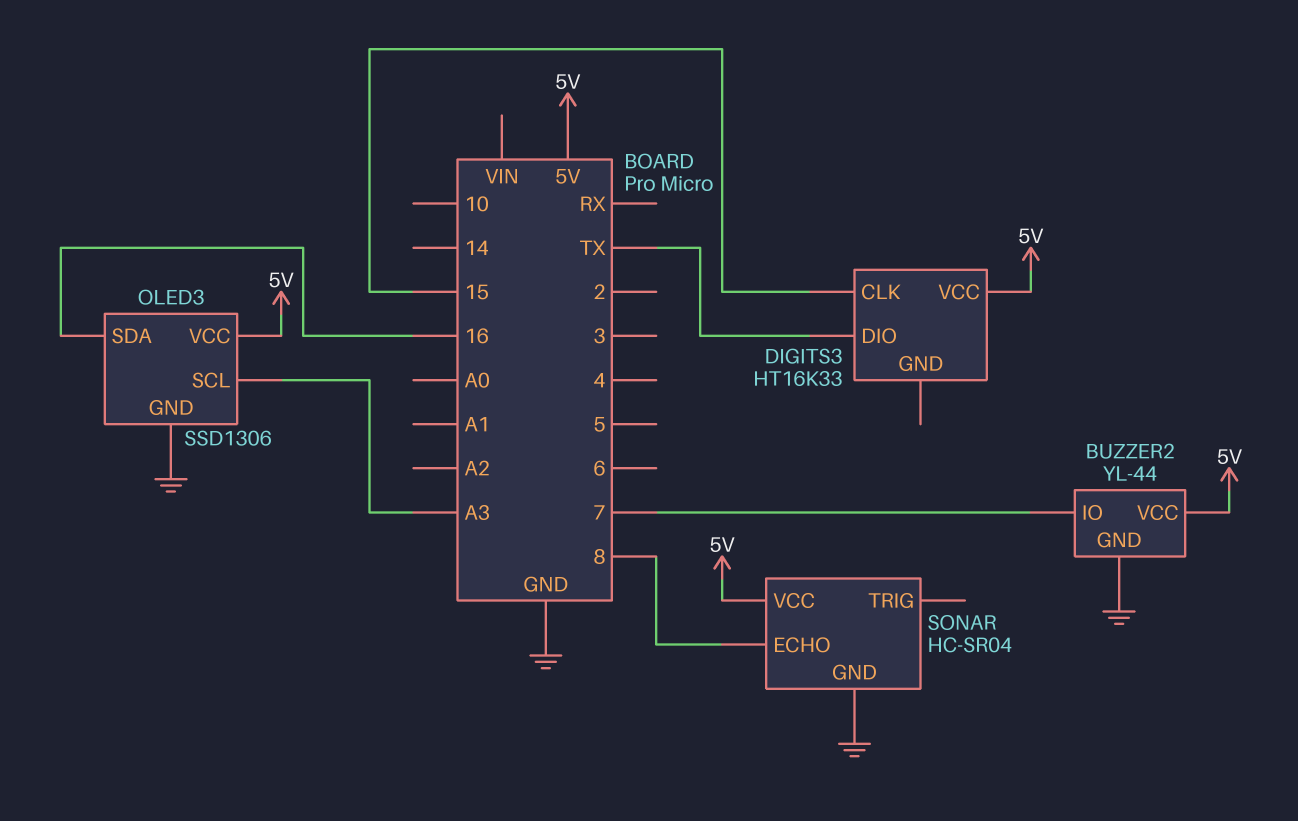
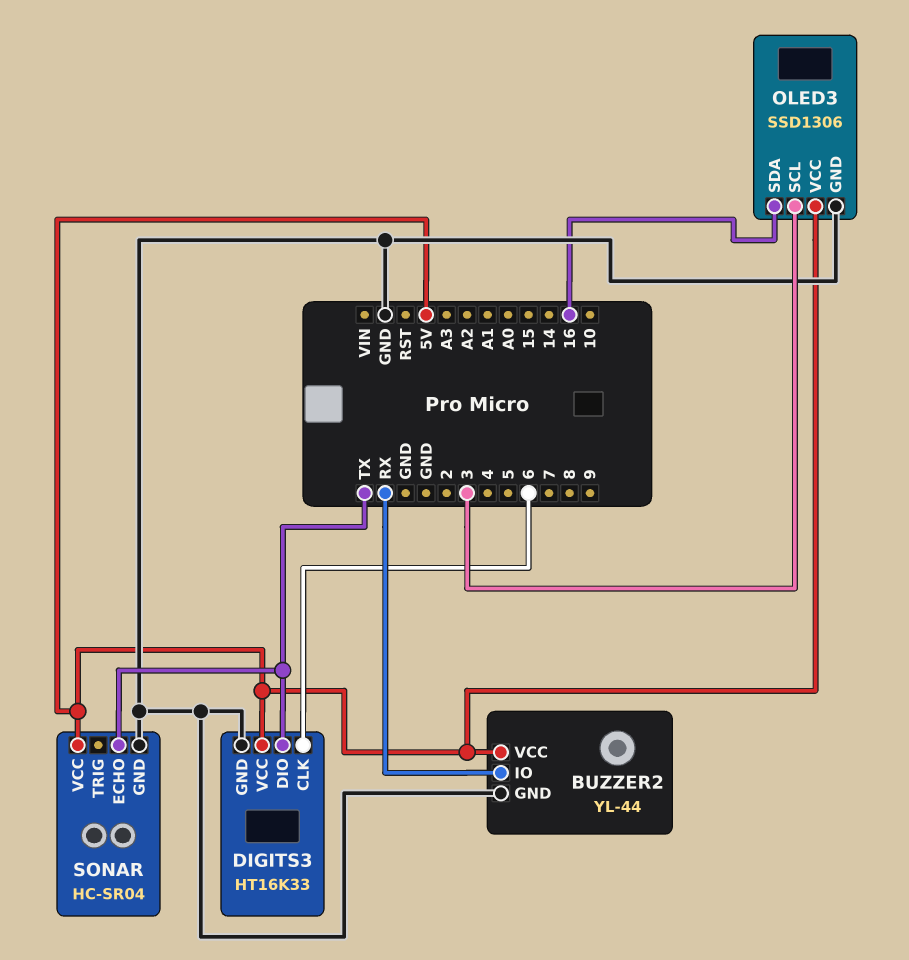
BUZZER2 pin IO: 7 -> RX
DIGITS3 pin CLK: 15 -> 6
DIGITS3 pin GND: none -> GND
OLED3 pin SCL: A3 -> 3
SONAR pin ECHO: 8 -> TX

